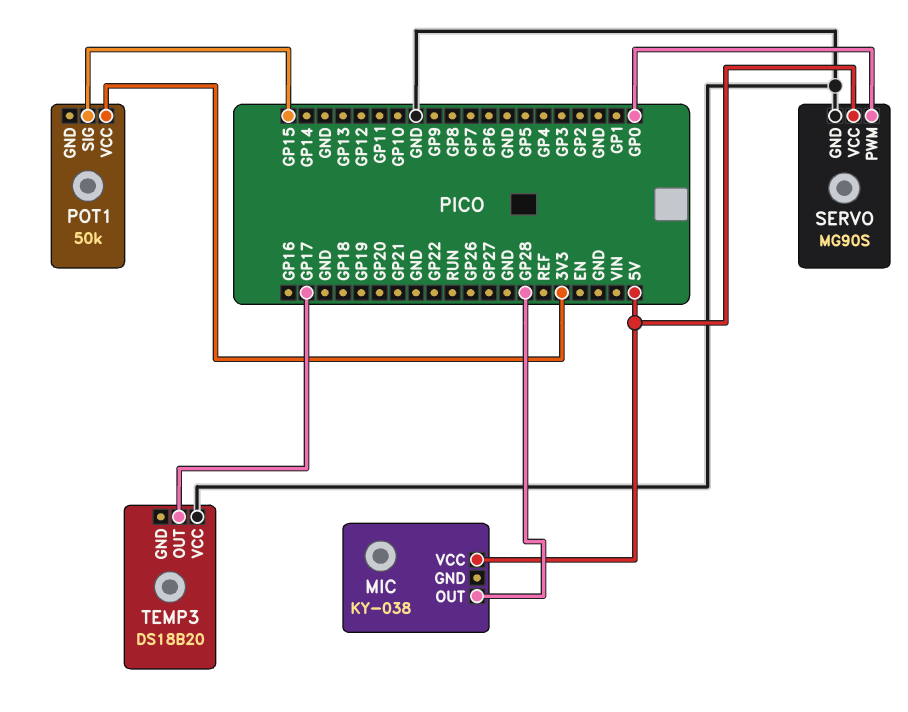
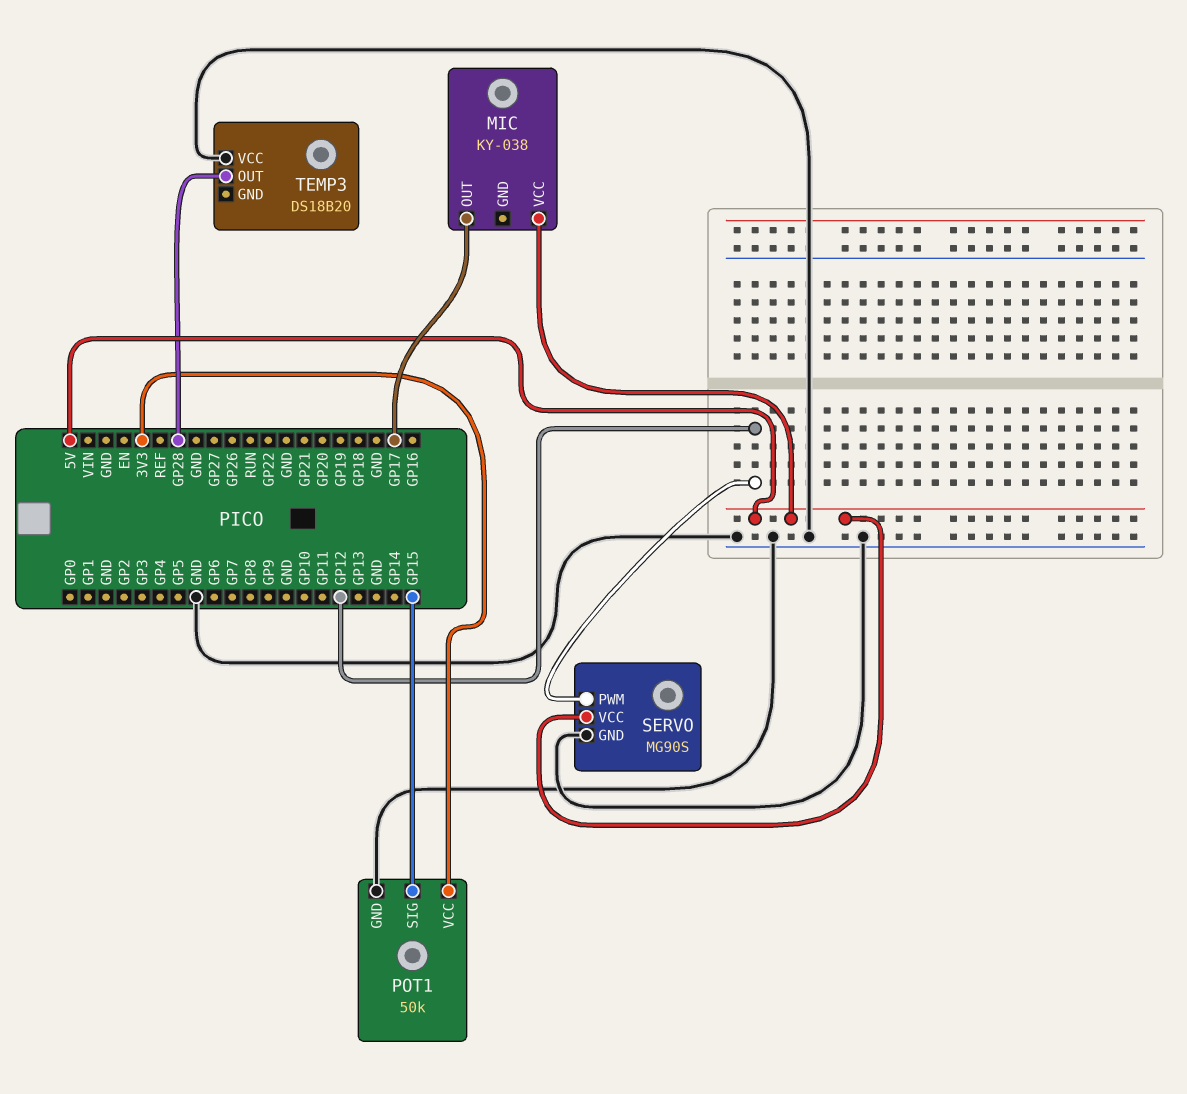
MIC pin OUT: GP28 -> GP17
POT1 pin GND: none -> GND
SERVO pin PWM: GP0 -> GP12
TEMP3 pin OUT: GP17 -> GP28

